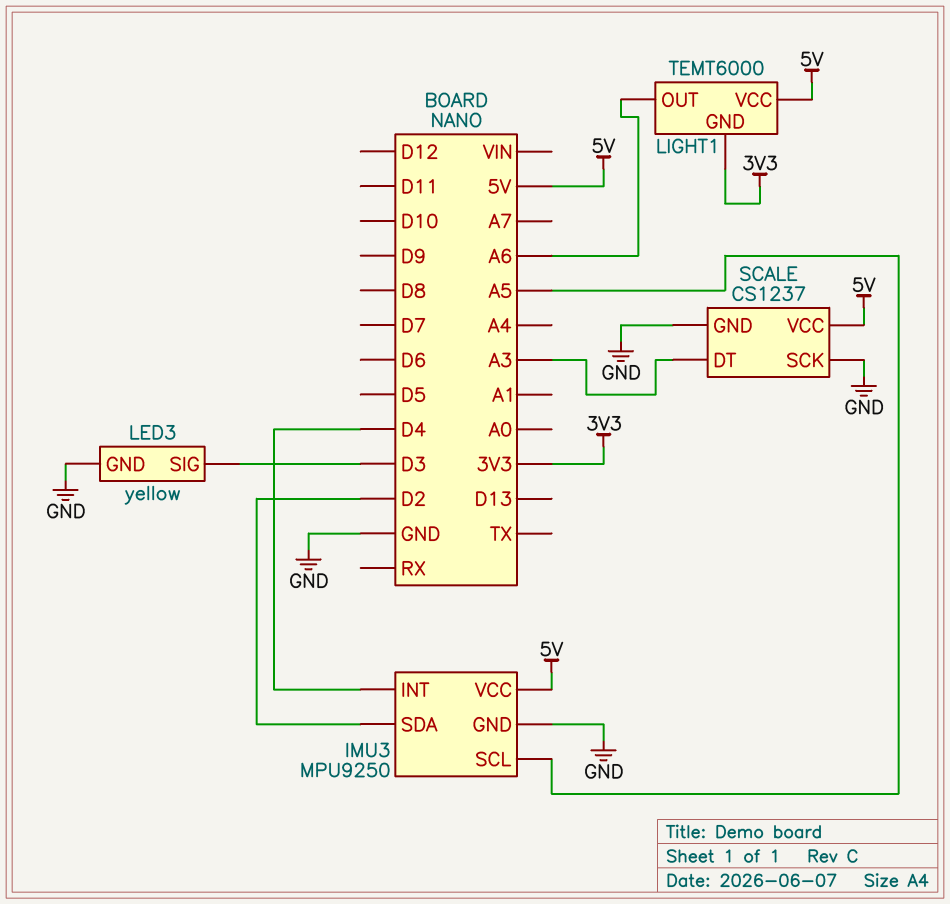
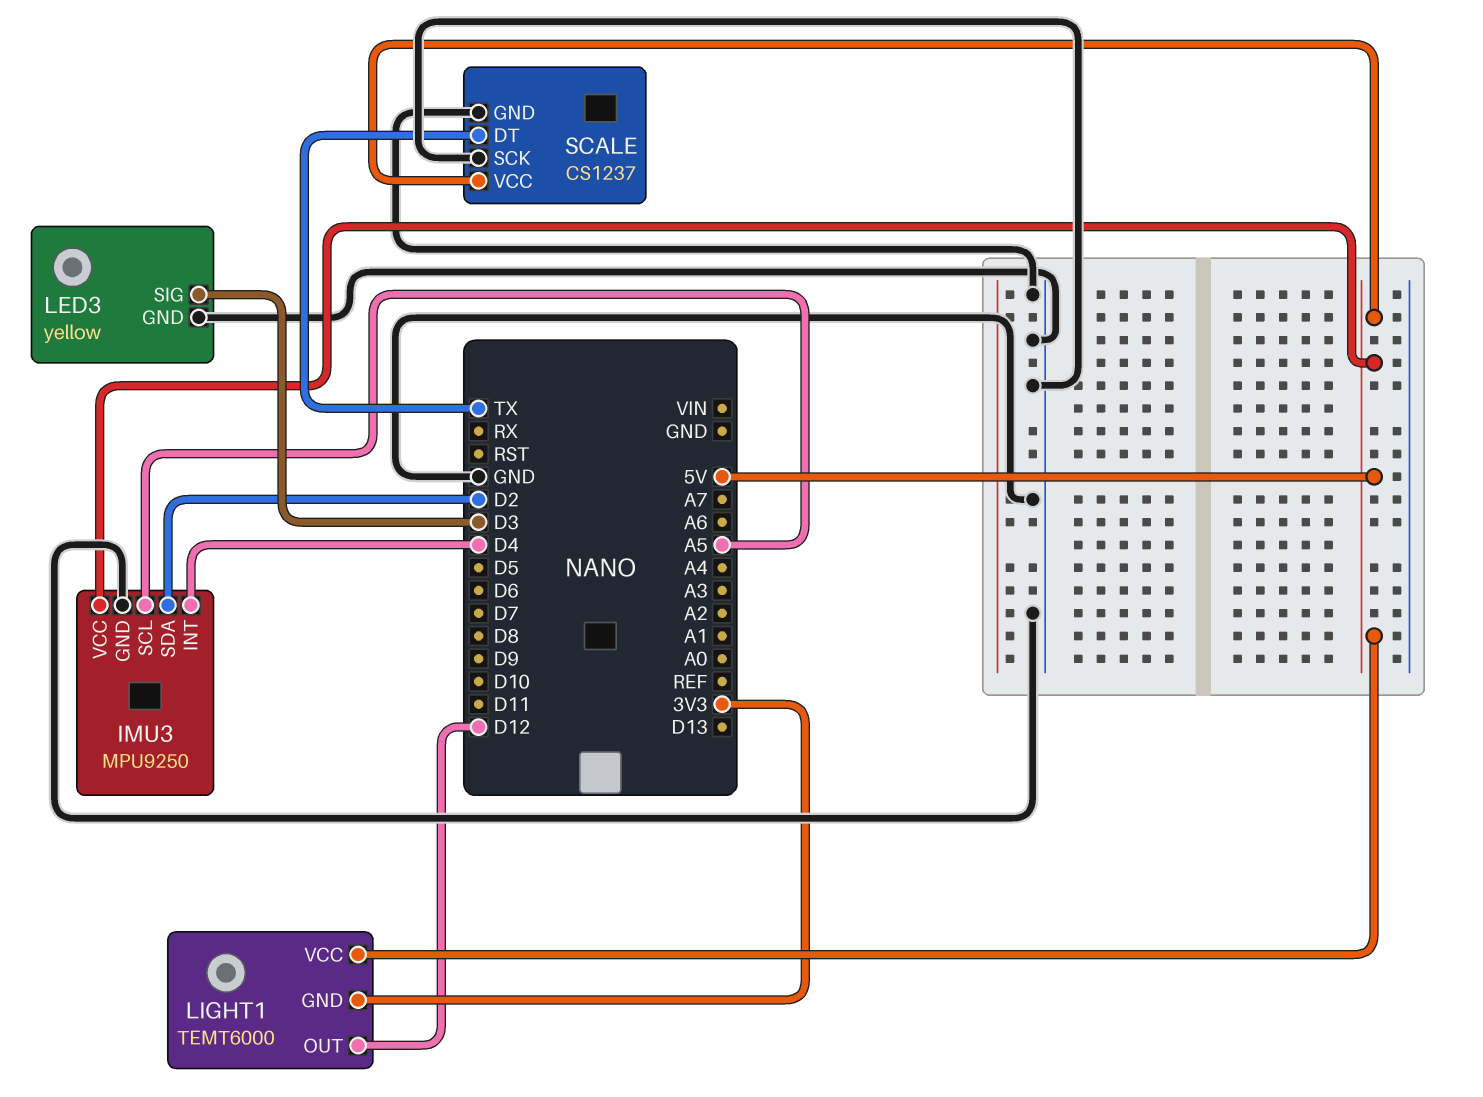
LIGHT1 pin OUT: A6 -> D12
SCALE pin DT: A3 -> TX

